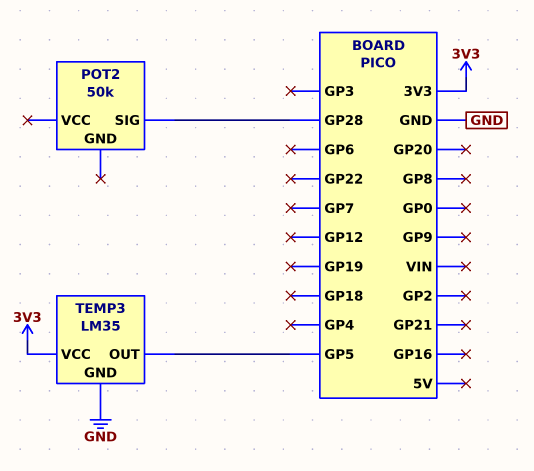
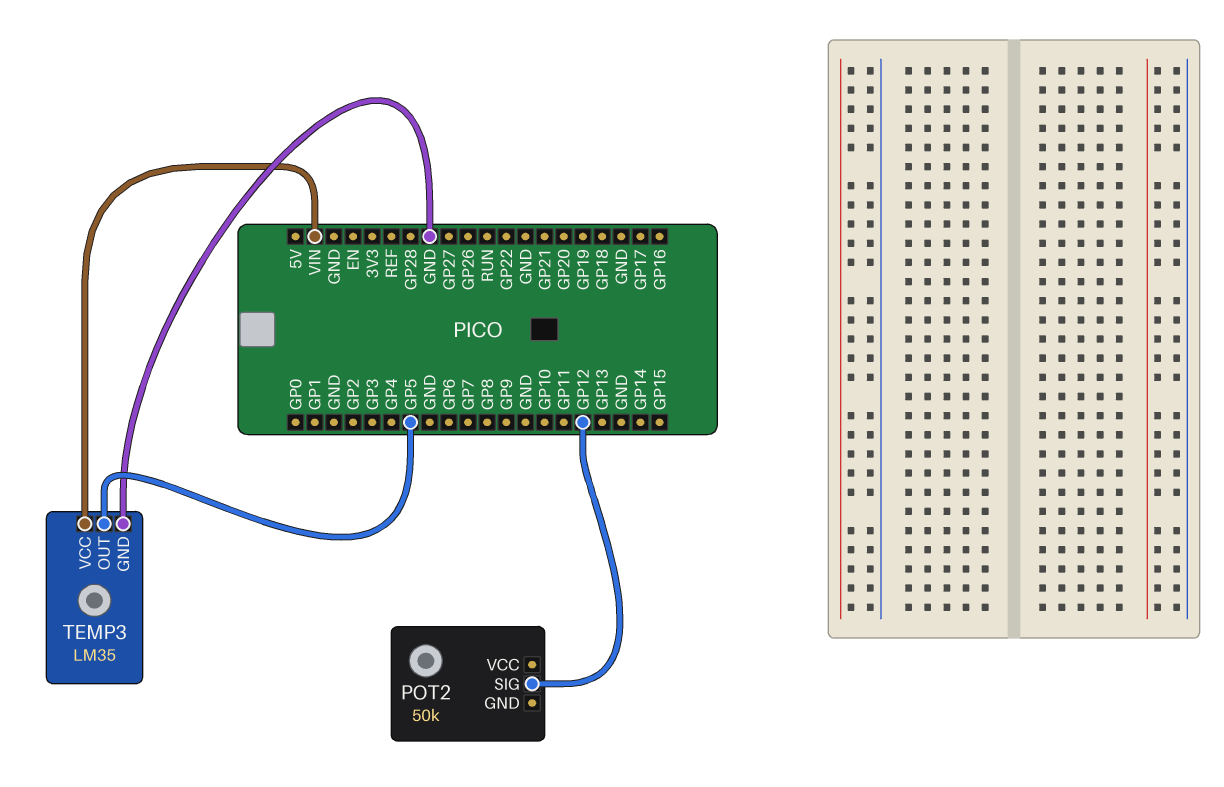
POT2 pin SIG: GP28 -> GP12
TEMP3 pin VCC: 3V3 -> VIN

